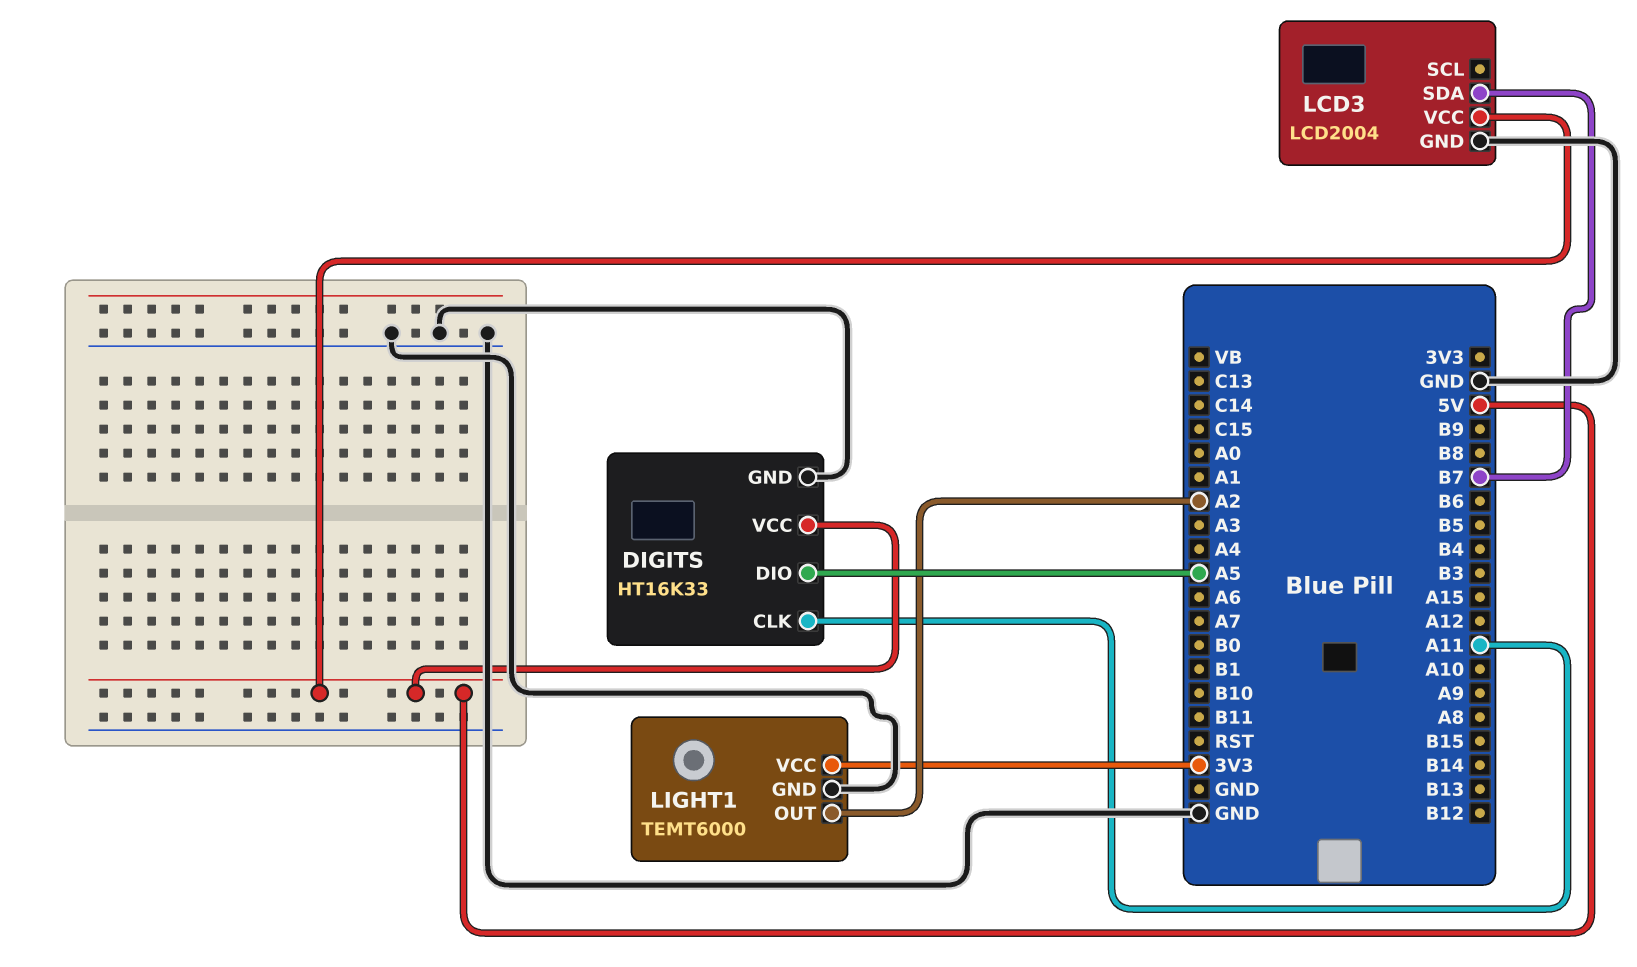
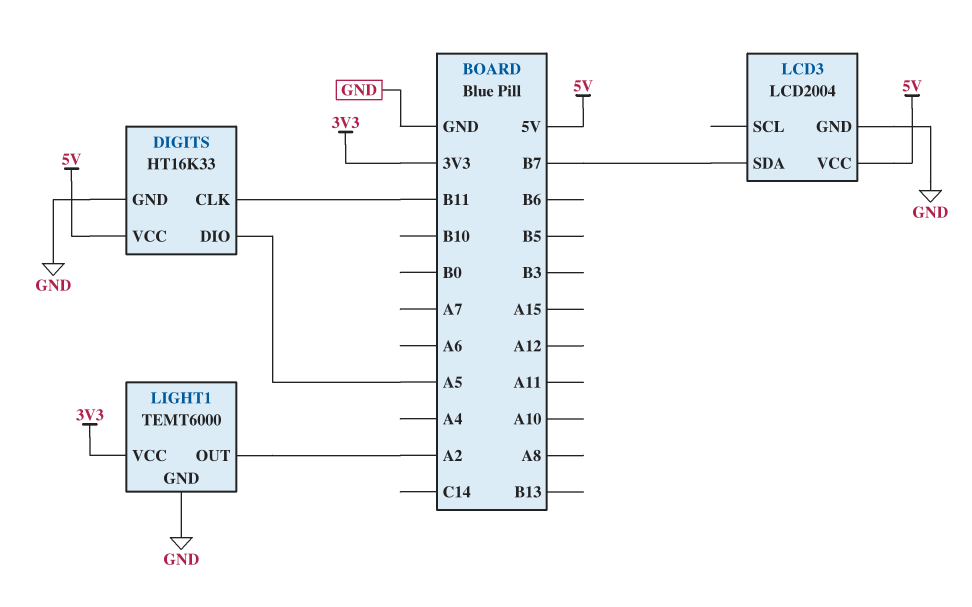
DIGITS pin CLK: A11 -> B11

